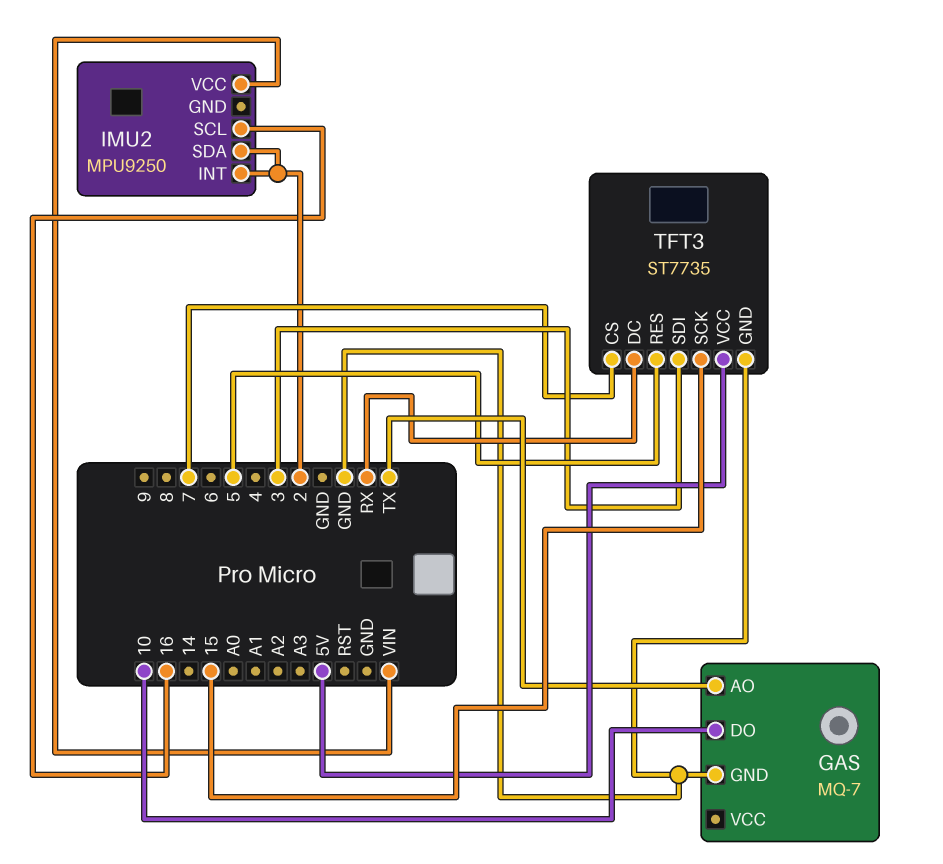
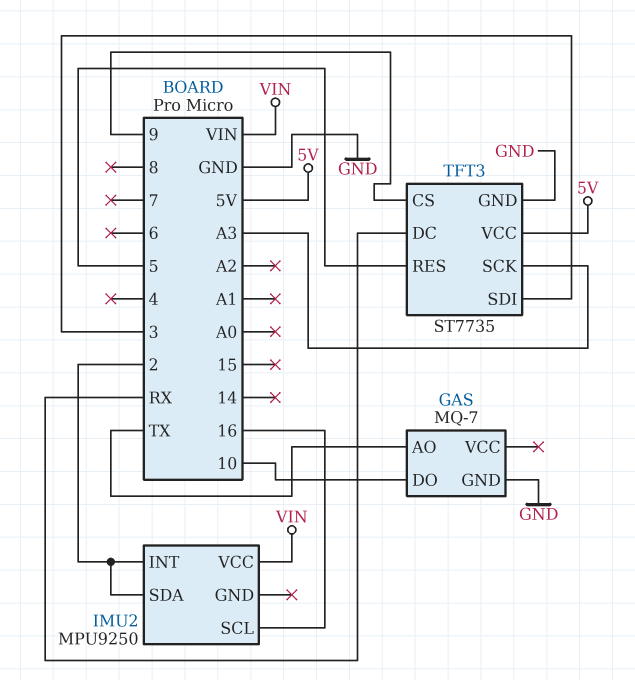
TFT3 pin CS: 7 -> 9
TFT3 pin SCK: 15 -> A3

